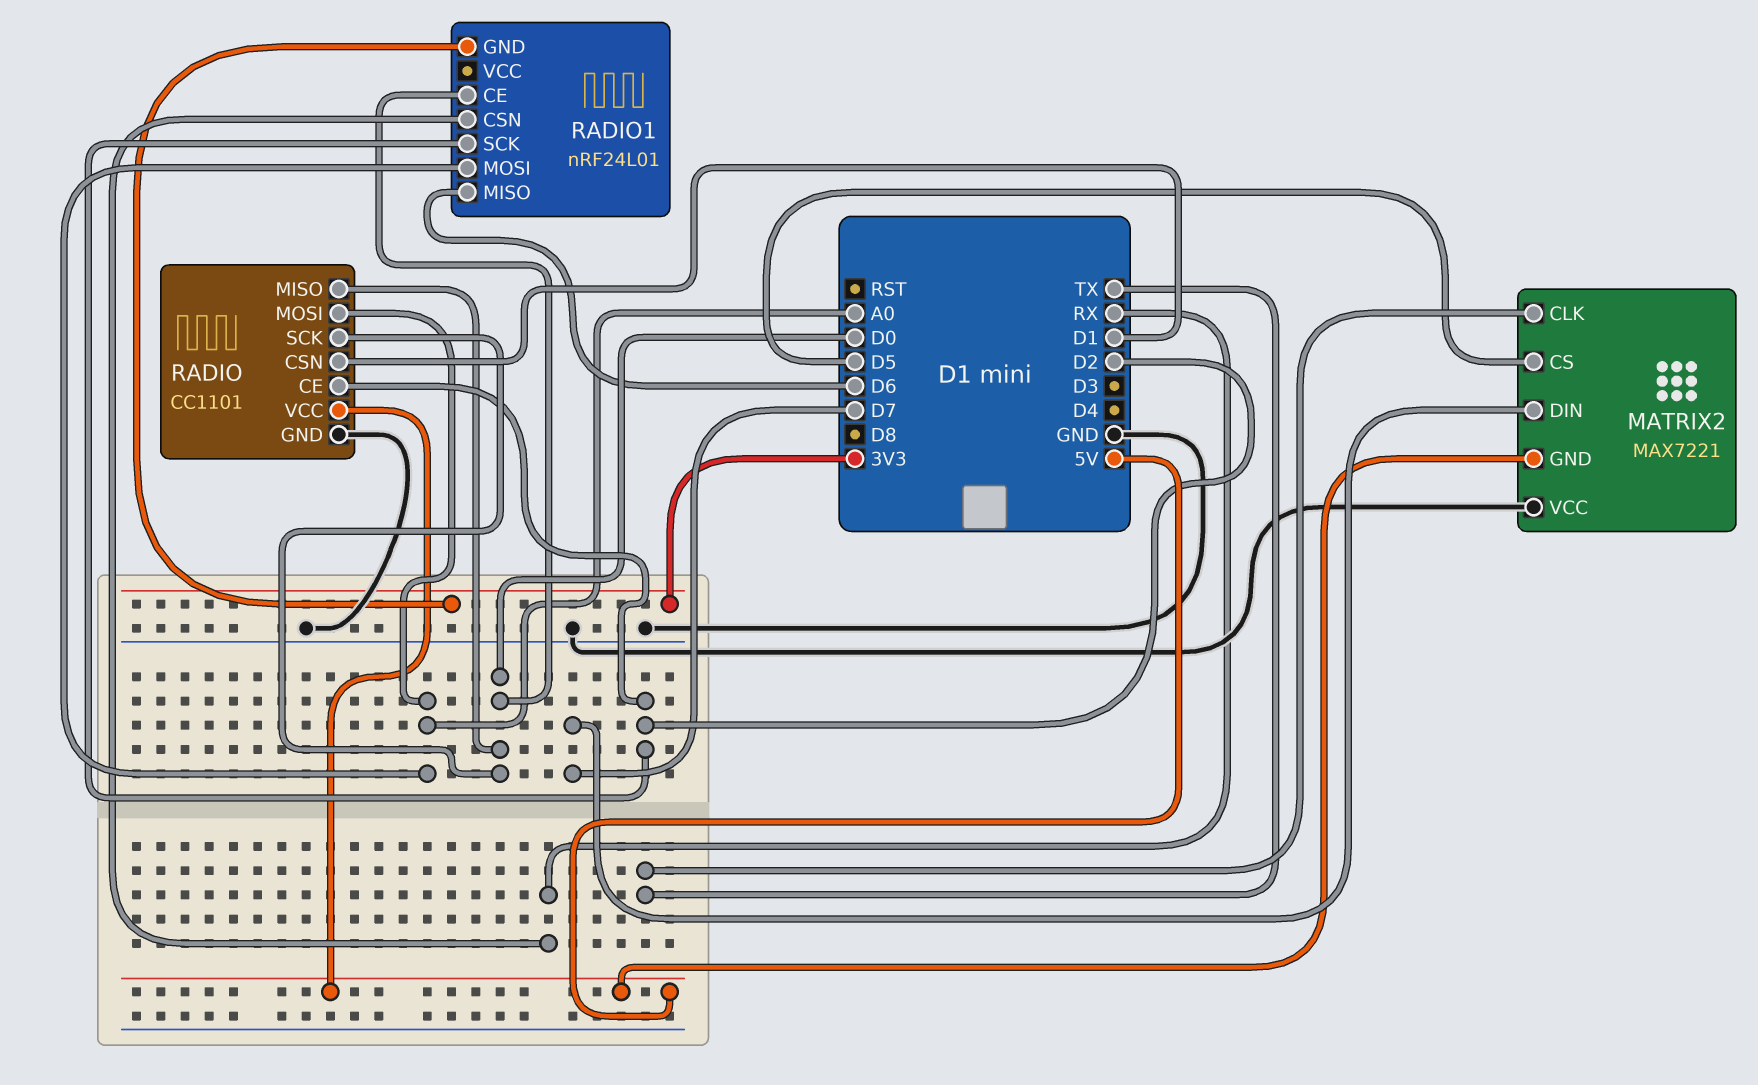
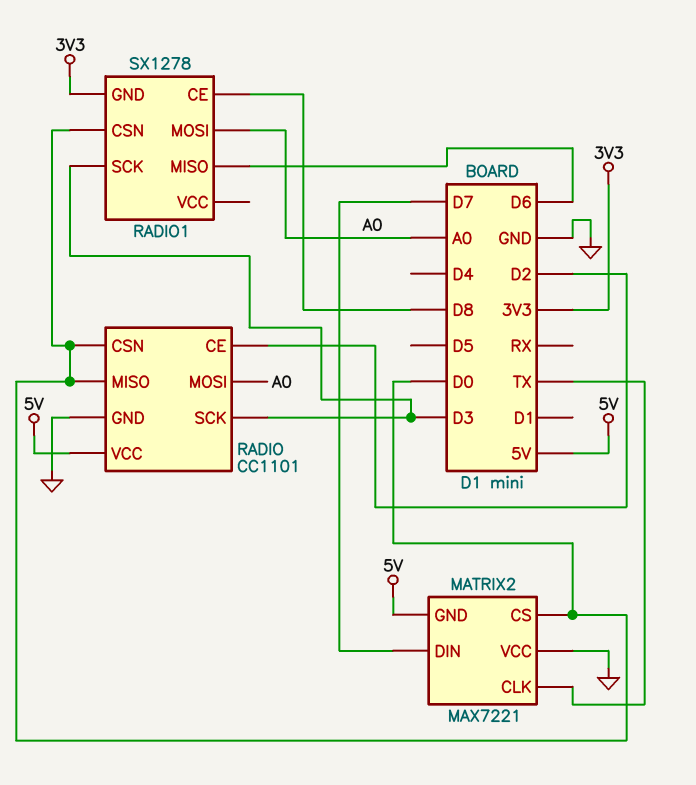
MATRIX2 pin CS: D5 -> D0
RADIO pin CSN: D1 -> D0
RADIO pin SCK: D0 -> D3
RADIO1: nRF24L01 -> SX1278
RADIO1 pin CE: D0 -> D8
RADIO1 pin CSN: RX -> D0
RADIO1 pin SCK: D2 -> D3

